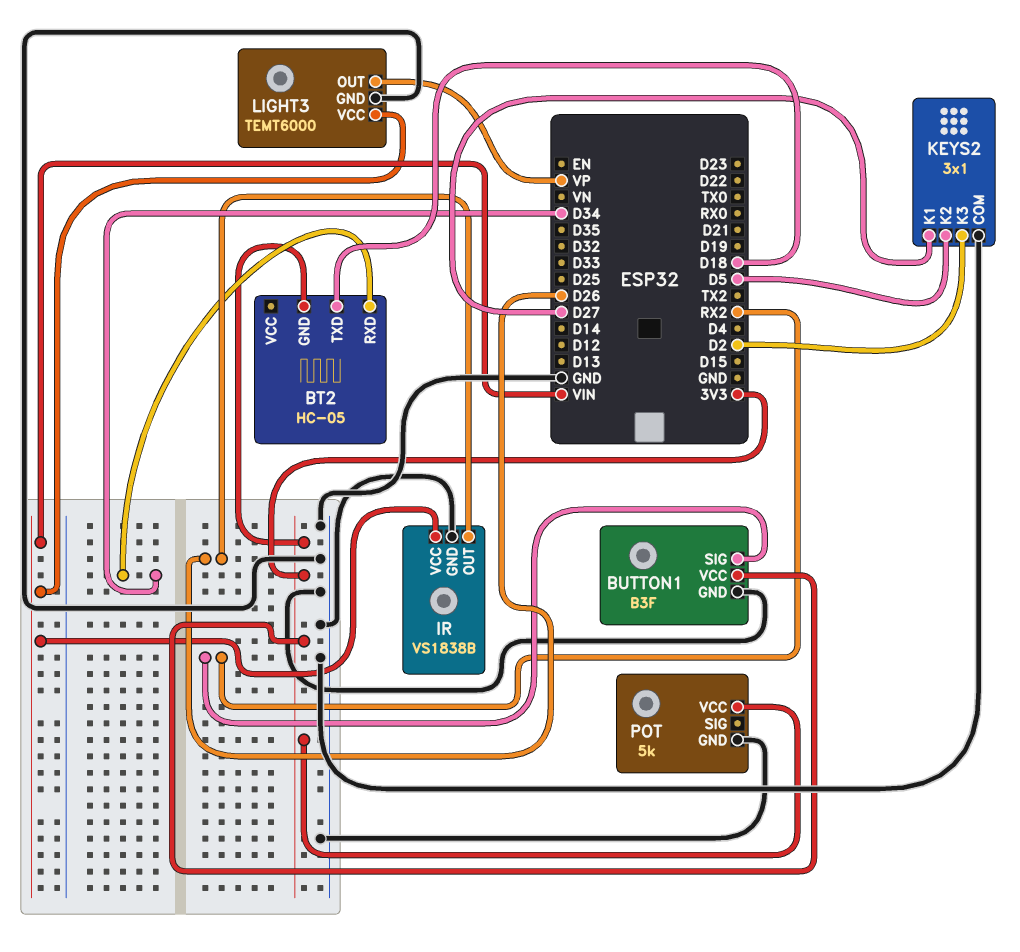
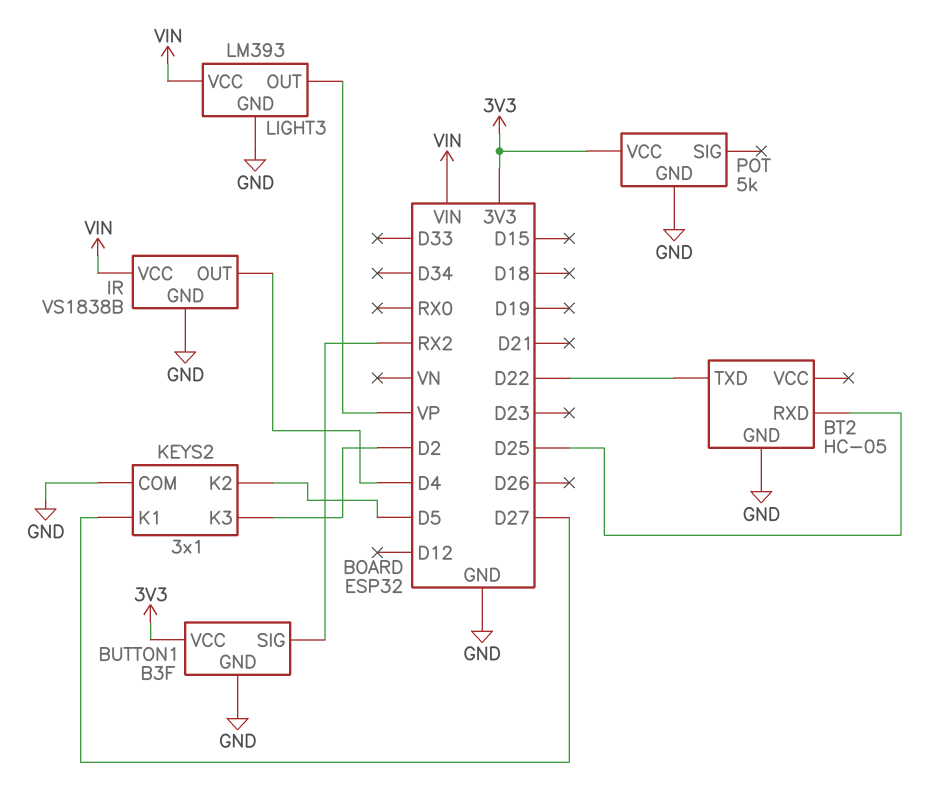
BT2 pin GND: 3V3 -> GND
BT2 pin RXD: D34 -> D25
BT2 pin TXD: D18 -> D22
IR pin OUT: D26 -> D4
LIGHT3: TEMT6000 -> LM393

